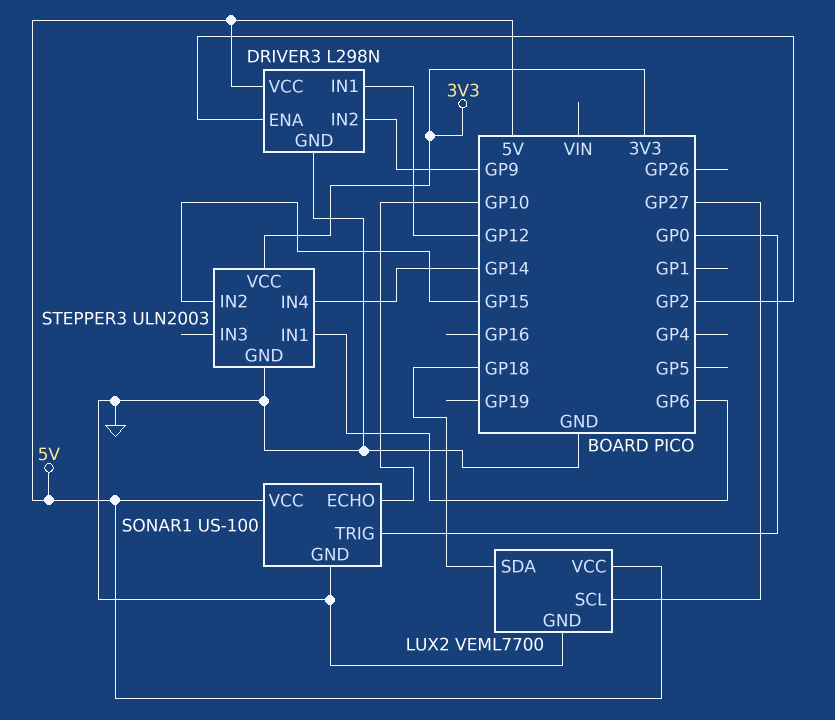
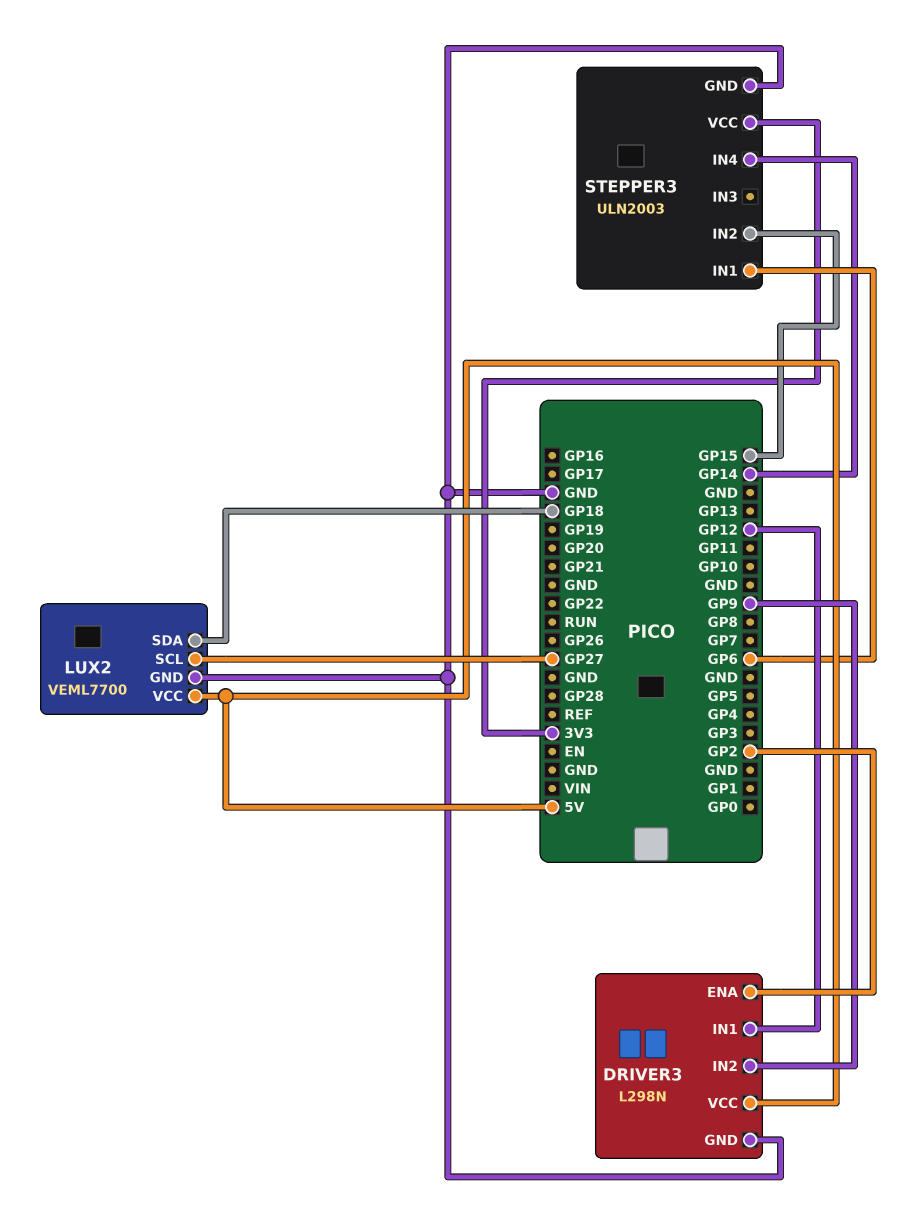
SONAR1: US-100 -> none
SONAR1 pin ECHO: GP10 -> none
SONAR1 pin GND: GND -> none
SONAR1 pin TRIG: GP0 -> none
SONAR1 pin VCC: 5V -> none

